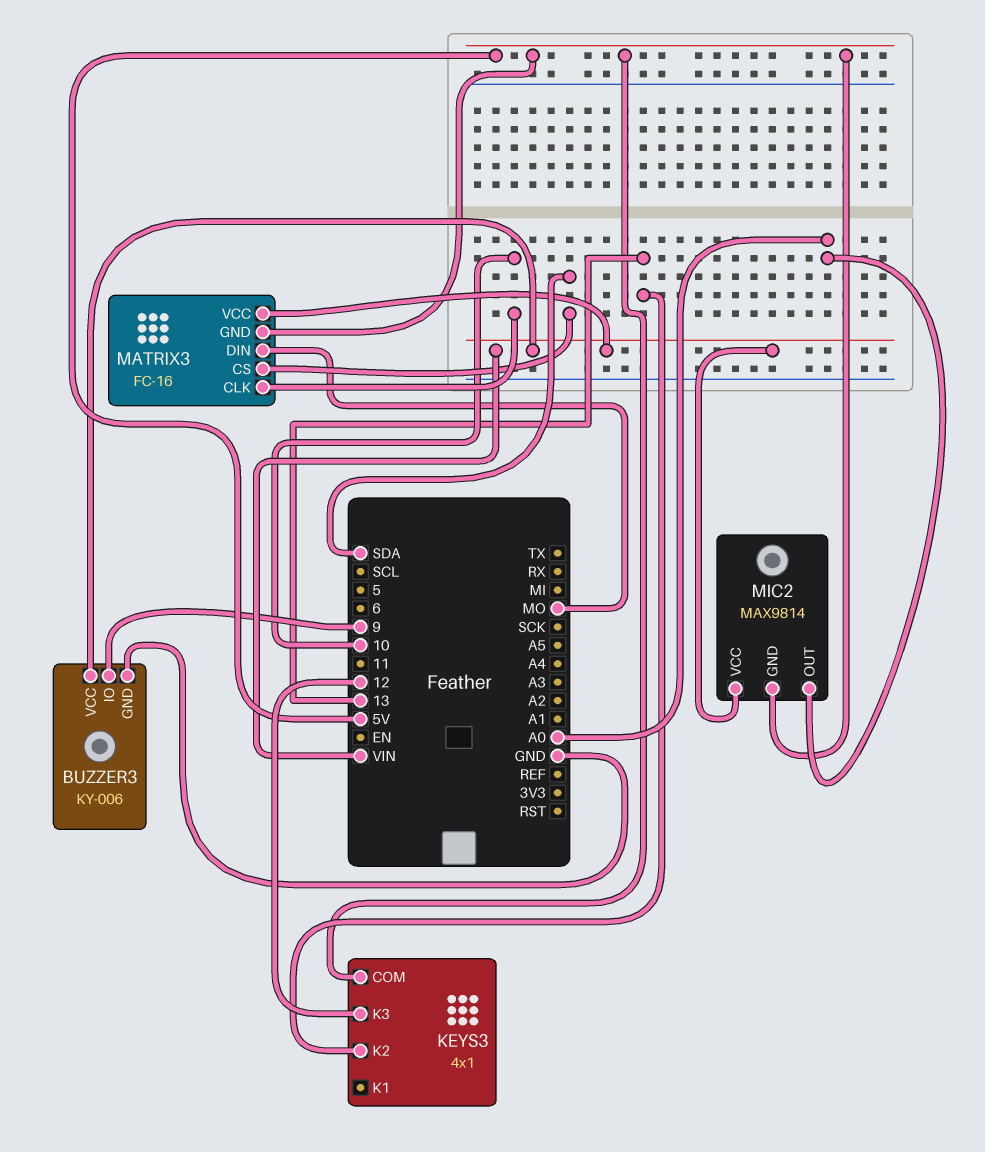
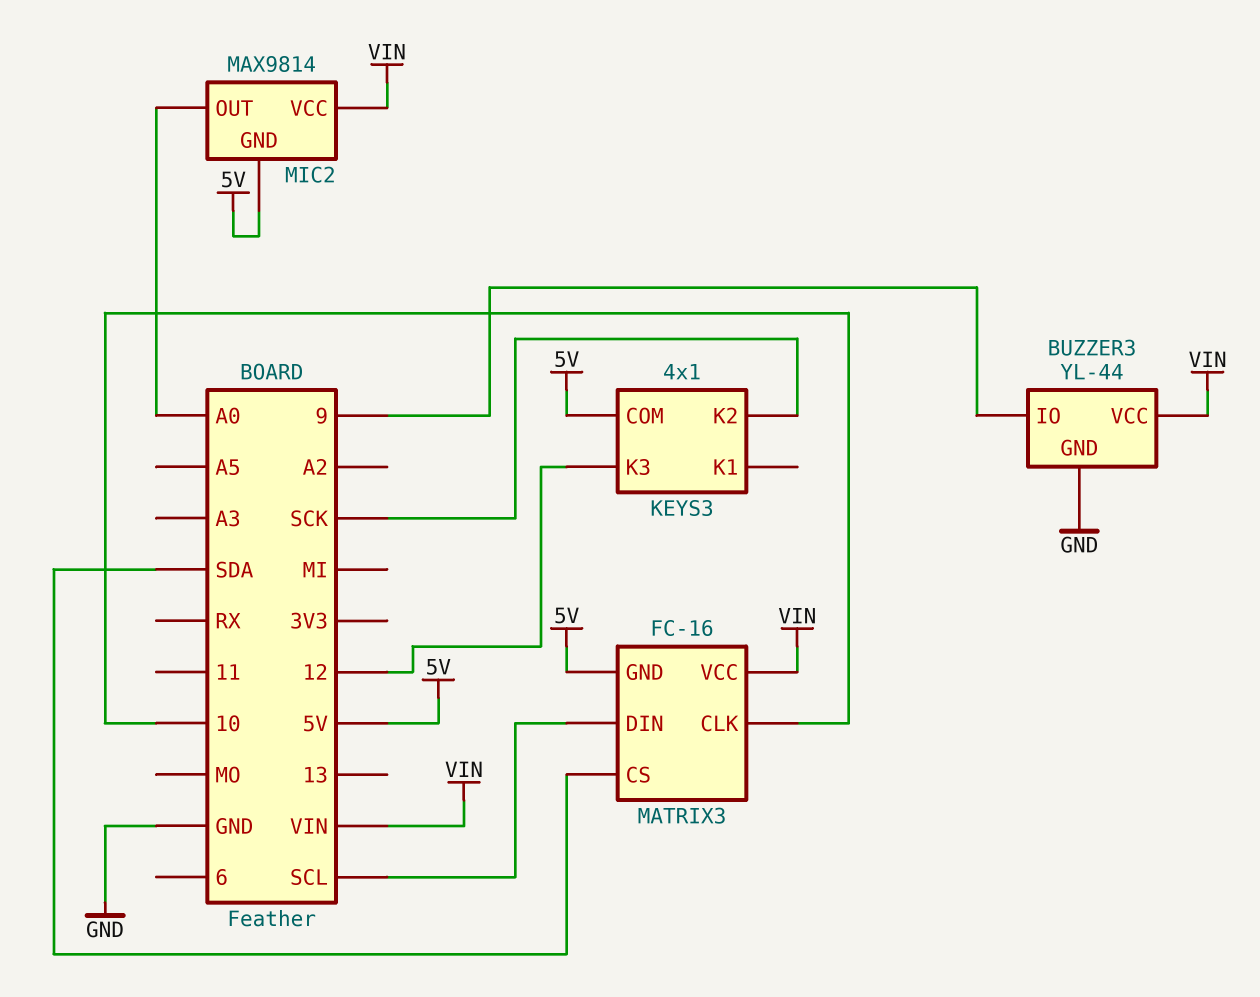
BUZZER3: KY-006 -> YL-44
KEYS3 pin K2: 13 -> SCK
MATRIX3 pin DIN: MO -> SCL

